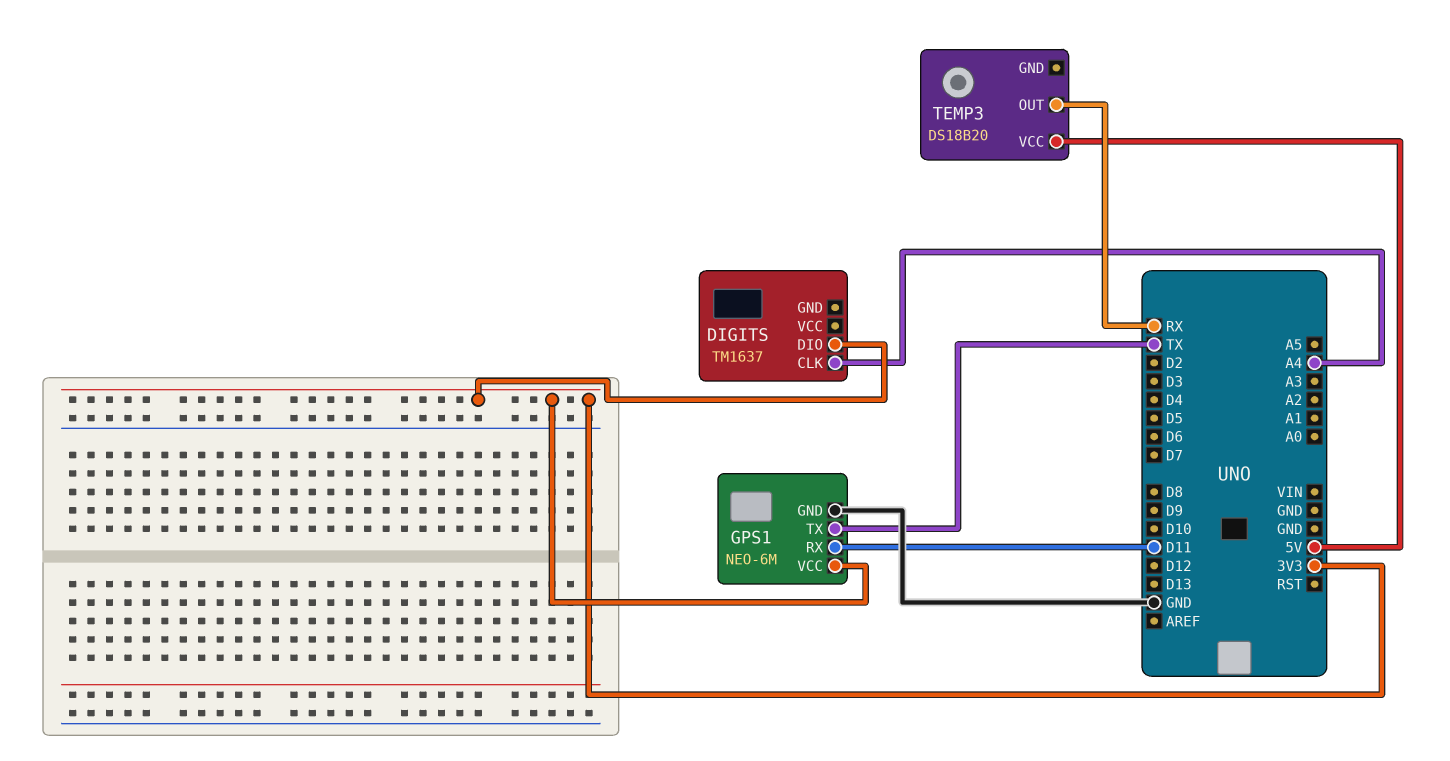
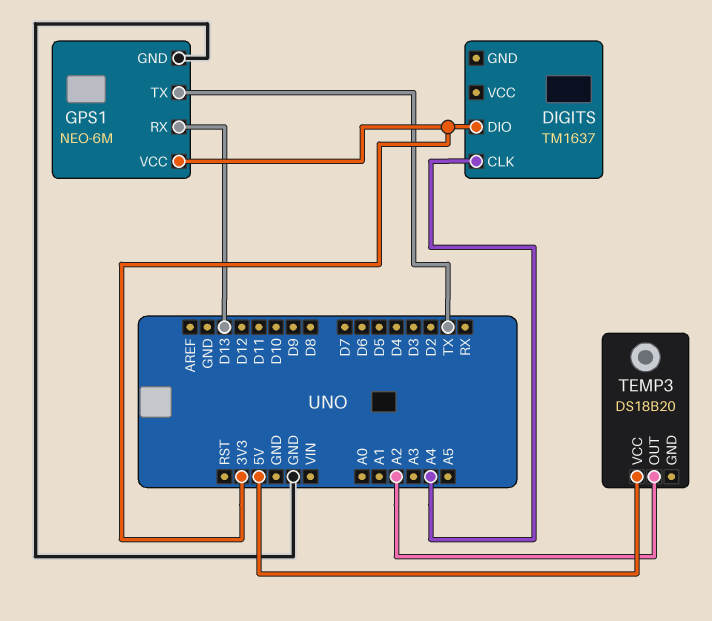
GPS1 pin RX: D11 -> D13
TEMP3 pin OUT: RX -> A2

